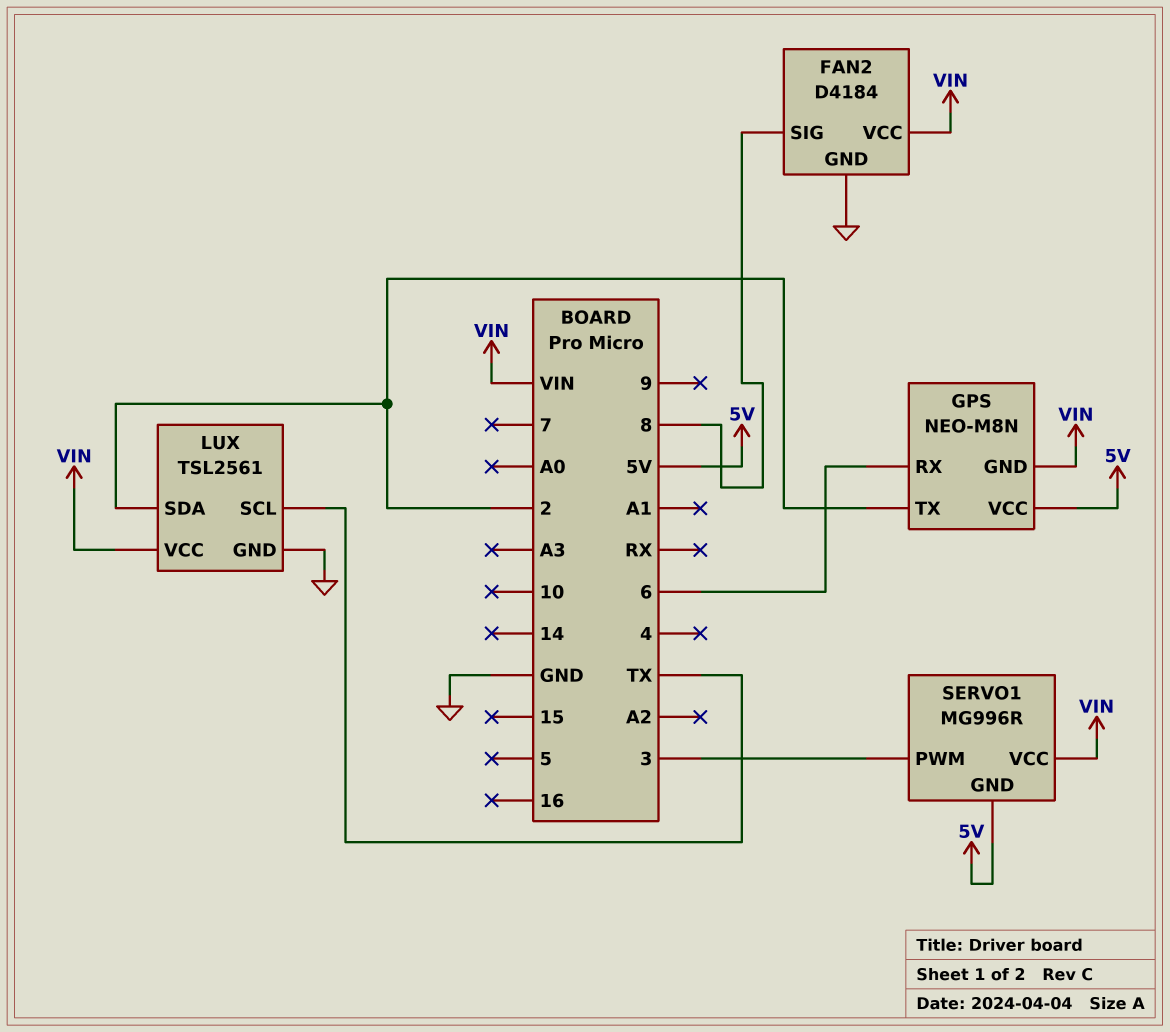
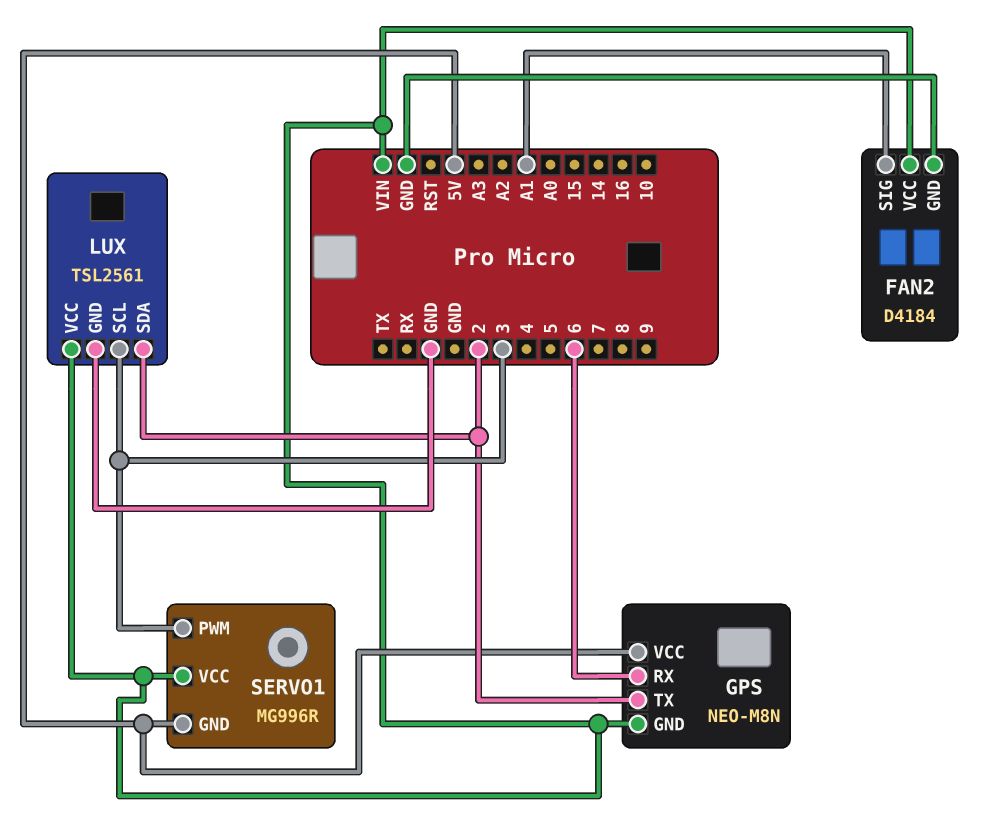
FAN2 pin SIG: 8 -> A1
LUX pin SCL: TX -> 3

